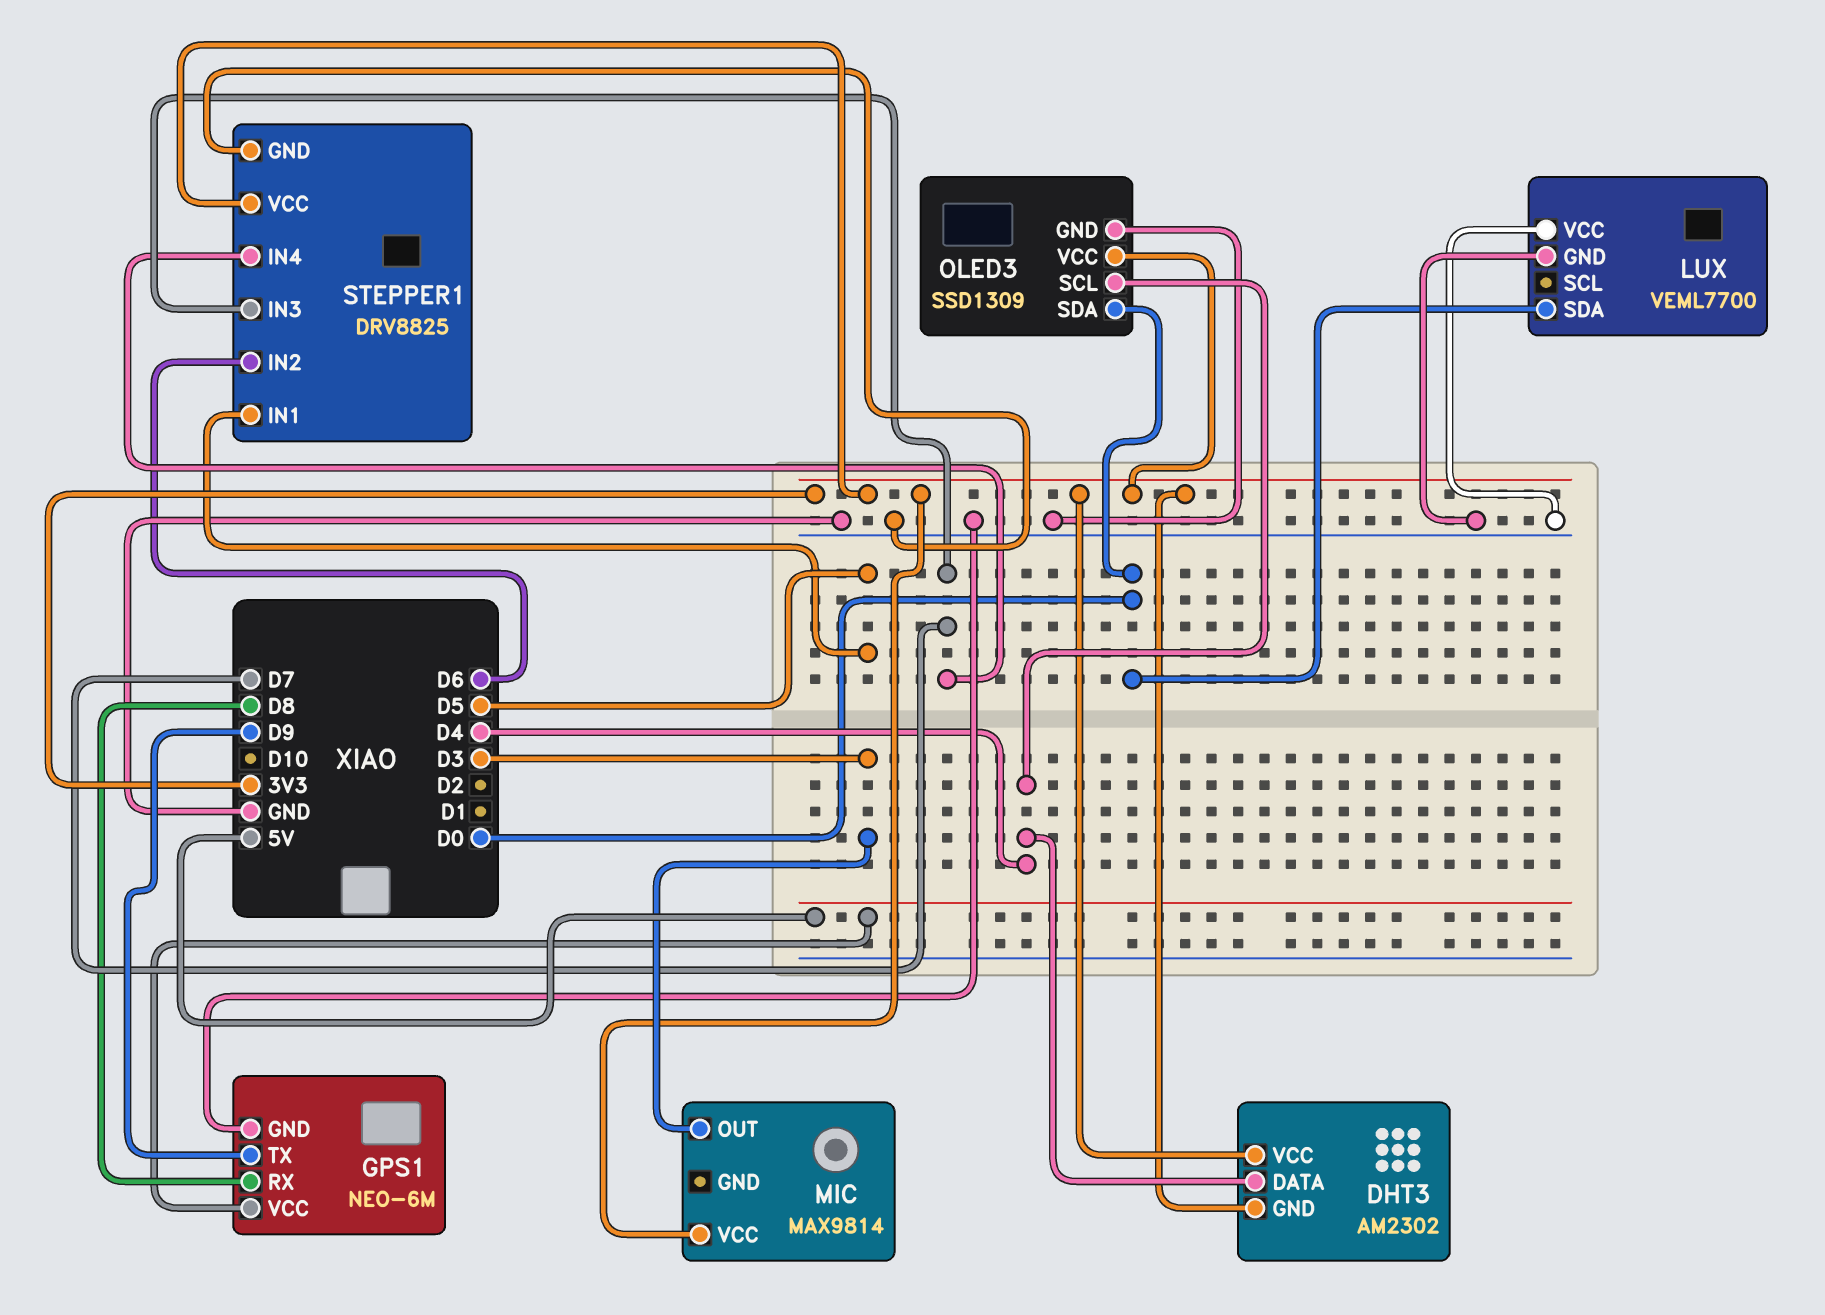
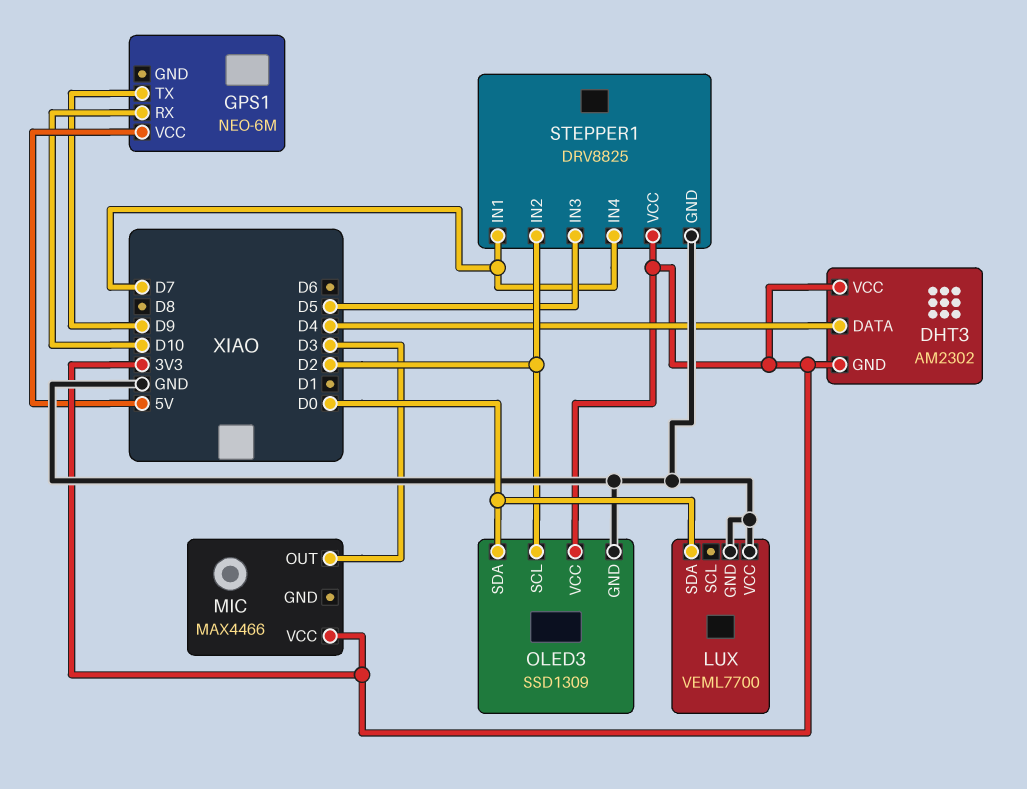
GPS1 pin GND: GND -> none
GPS1 pin RX: D8 -> D10
MIC: MAX9814 -> MAX4466
OLED3 pin SCL: D4 -> D2
STEPPER1 pin IN1: D5 -> D7
STEPPER1 pin IN2: D6 -> D2
STEPPER1 pin IN3: D7 -> D5

